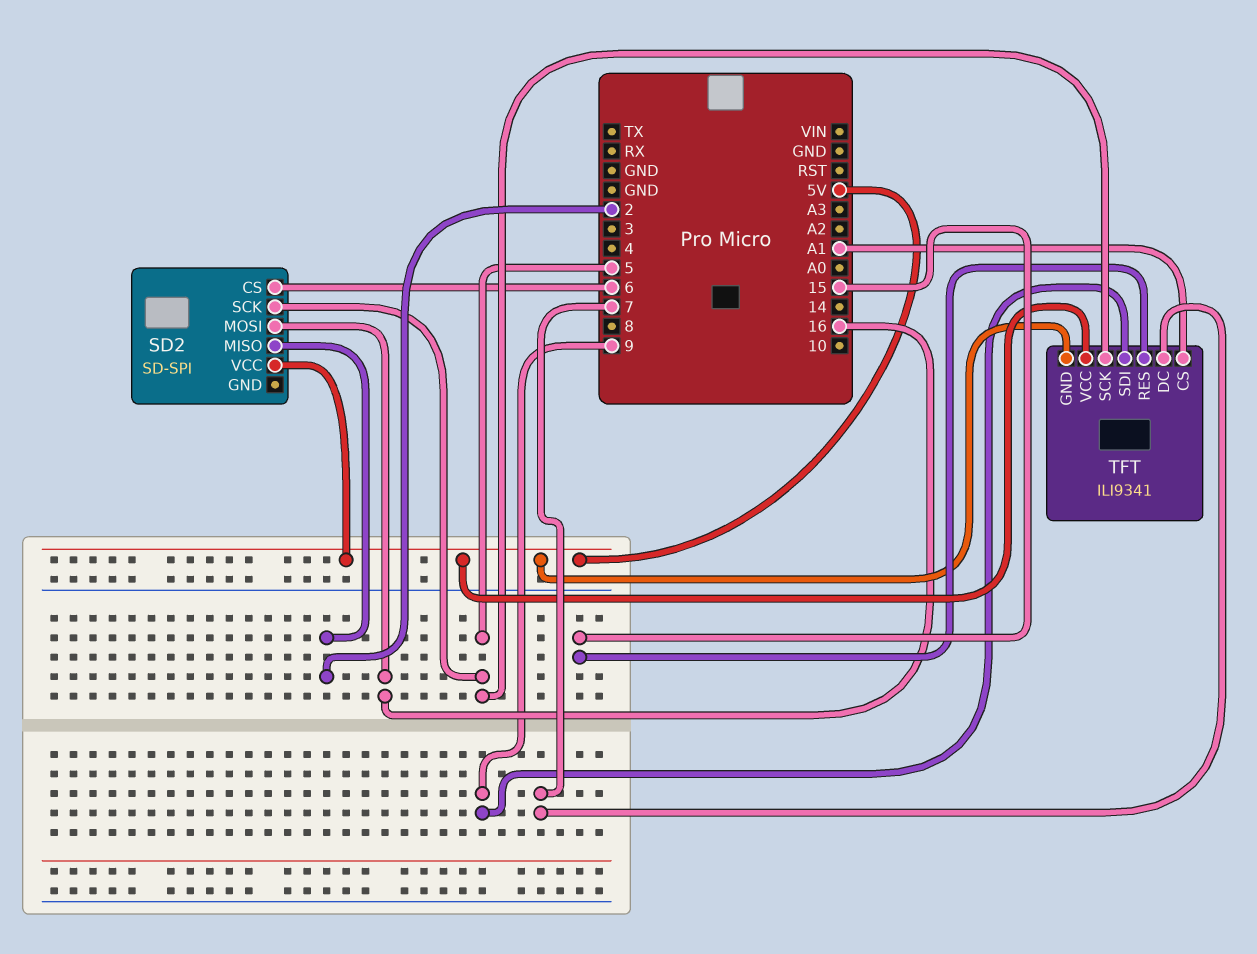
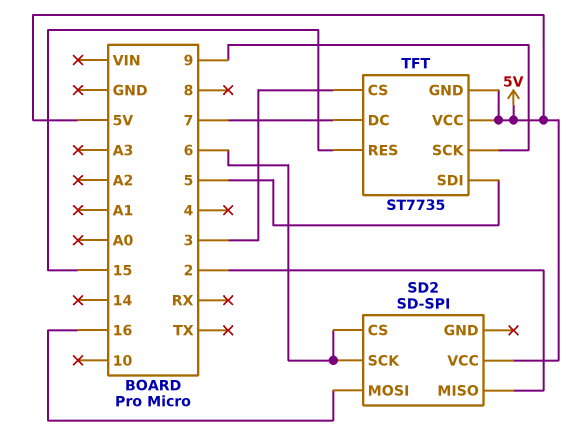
SD2 pin SCK: 5 -> 6
TFT: ILI9341 -> ST7735
TFT pin CS: A1 -> 3
TFT pin SCK: 5 -> 9
TFT pin SDI: 9 -> 5

